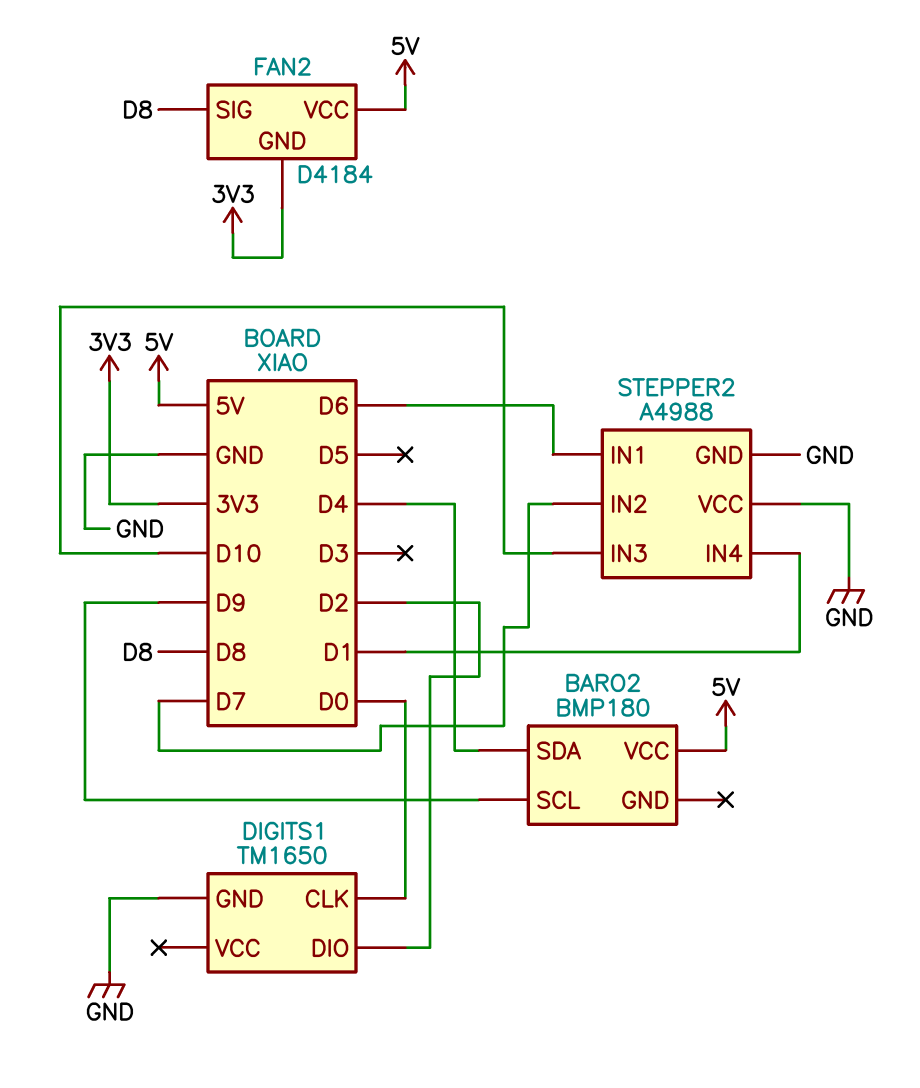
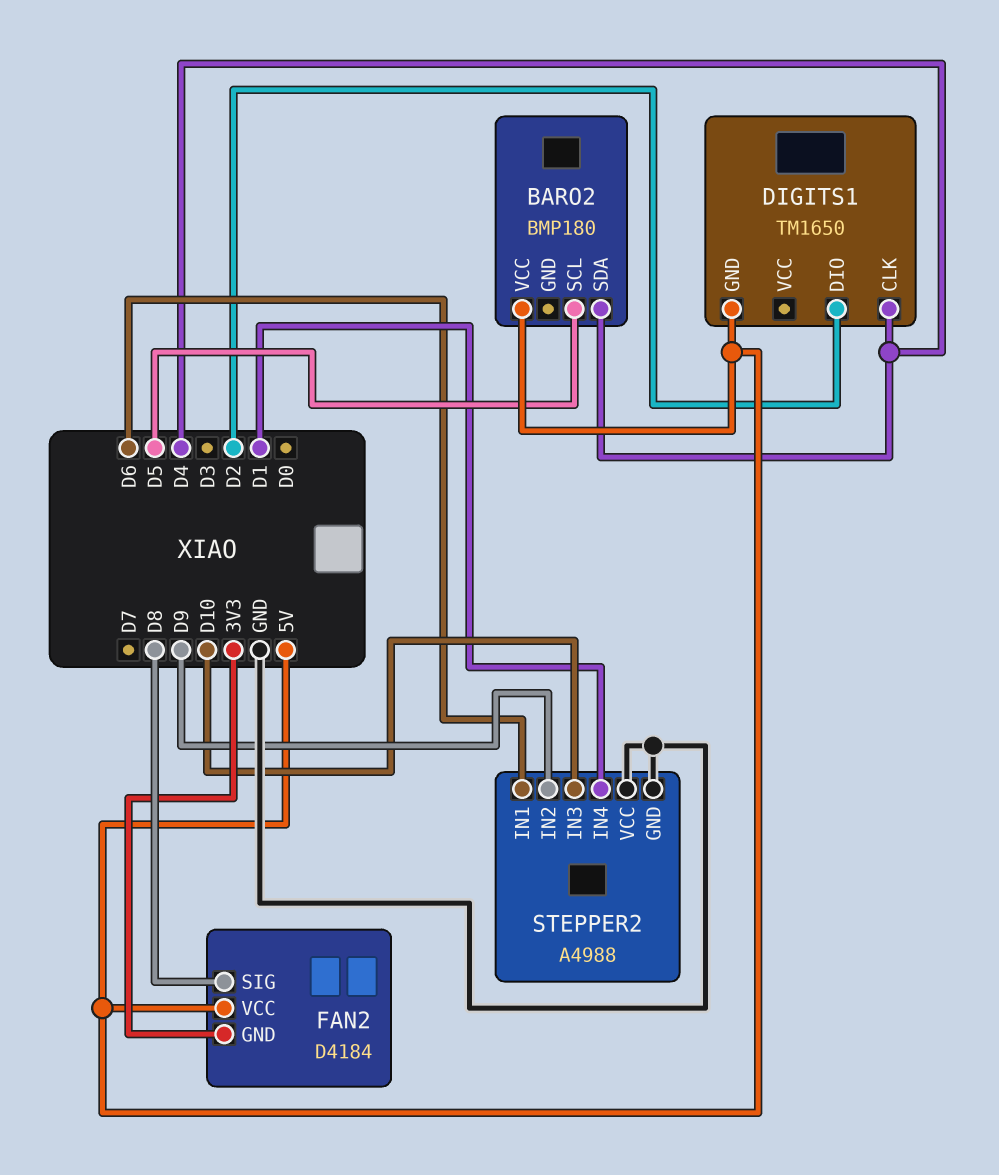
BARO2 pin SCL: D9 -> D5
DIGITS1 pin CLK: D0 -> D4
DIGITS1 pin GND: GND -> 5V
STEPPER2 pin IN2: D7 -> D9

